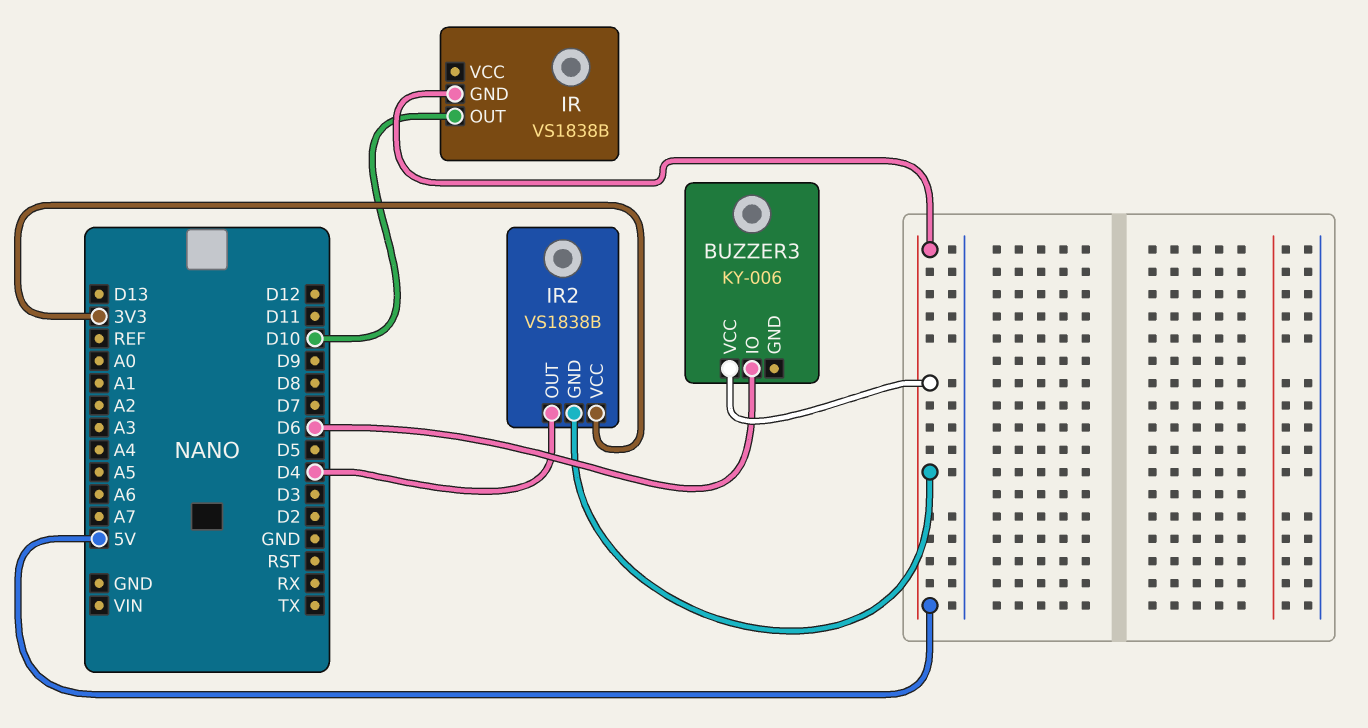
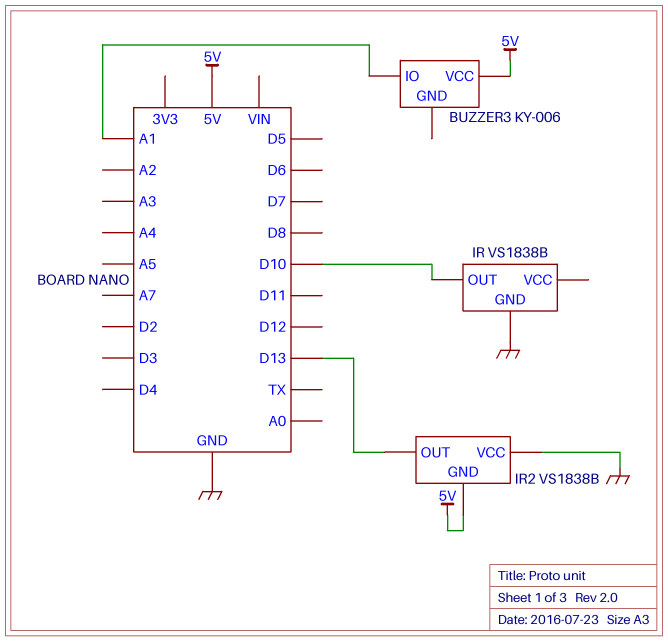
BUZZER3 pin IO: D6 -> A1
IR pin GND: 5V -> GND
IR2 pin OUT: D4 -> D13
IR2 pin VCC: 3V3 -> GND

